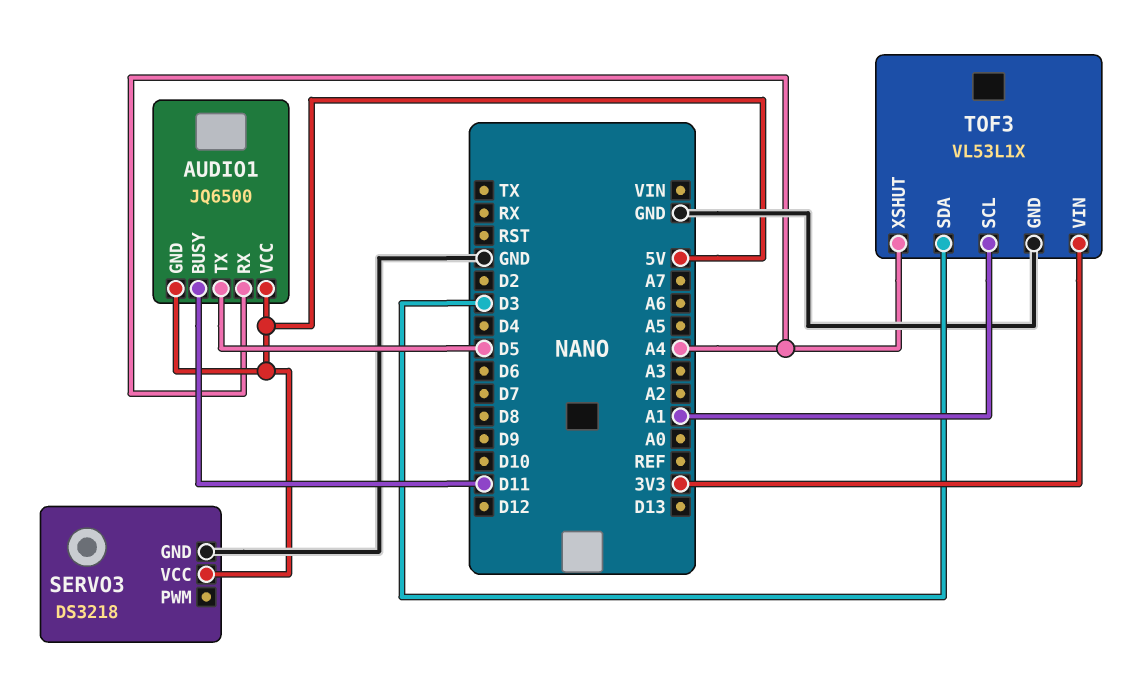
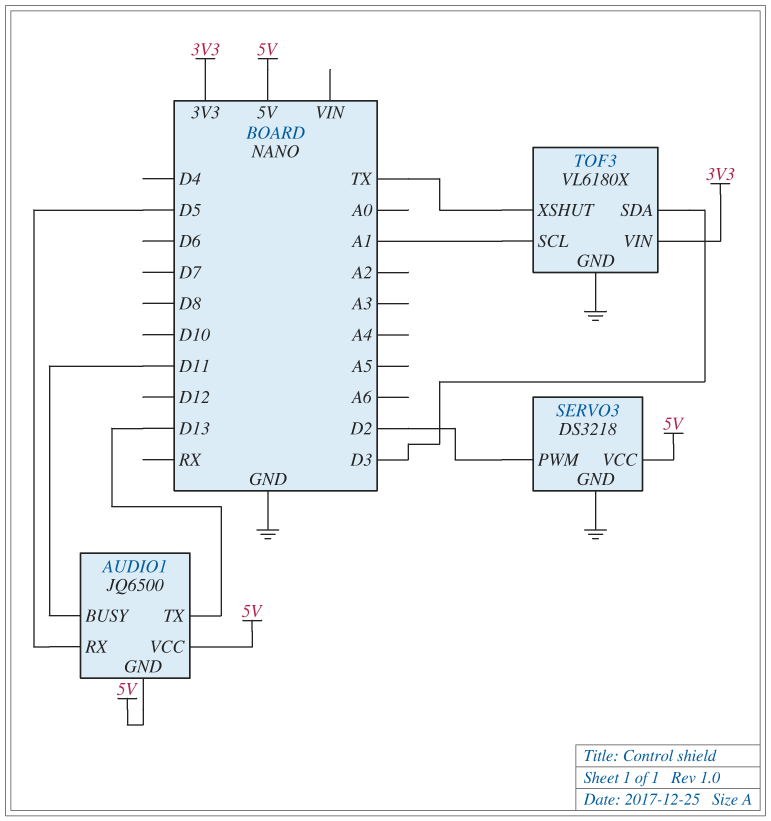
AUDIO1 pin RX: A4 -> D5
AUDIO1 pin TX: D5 -> D13
SERVO3 pin PWM: none -> D2
TOF3: VL53L1X -> VL6180X
TOF3 pin XSHUT: A4 -> TX

